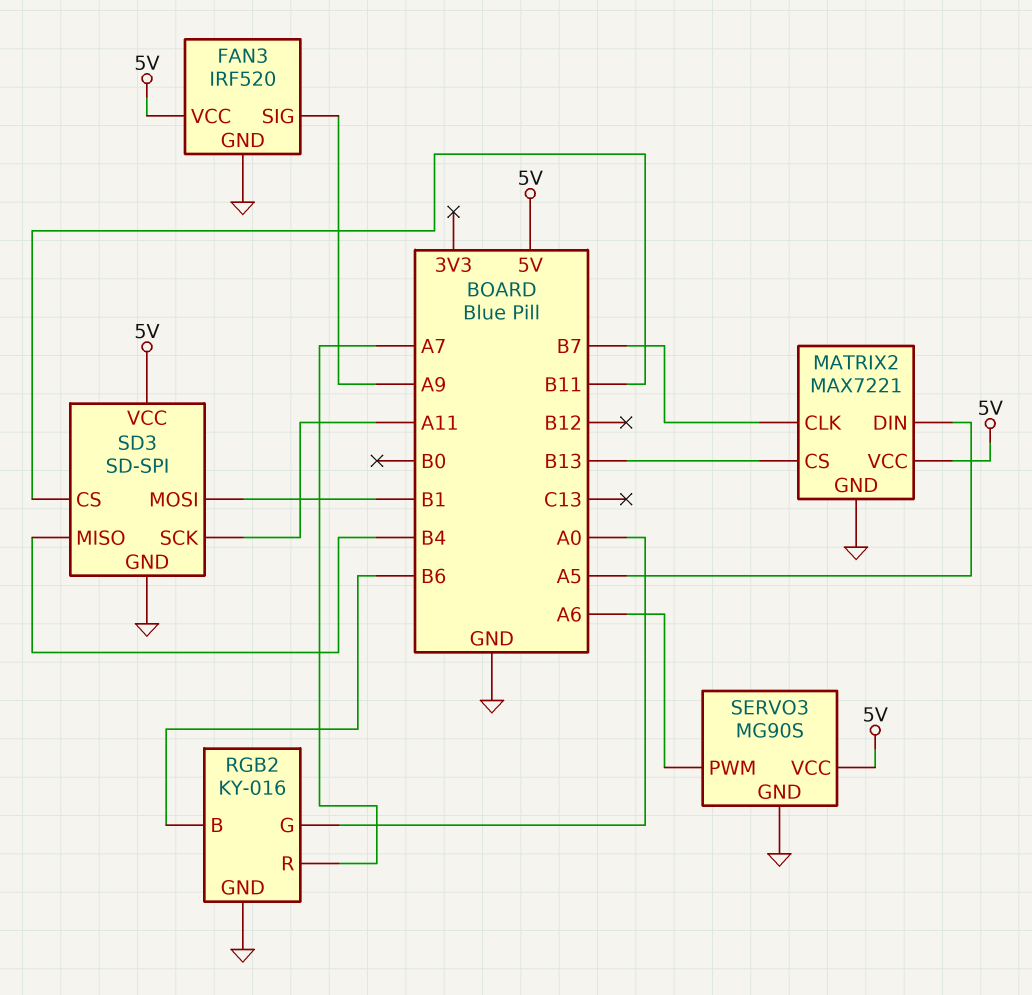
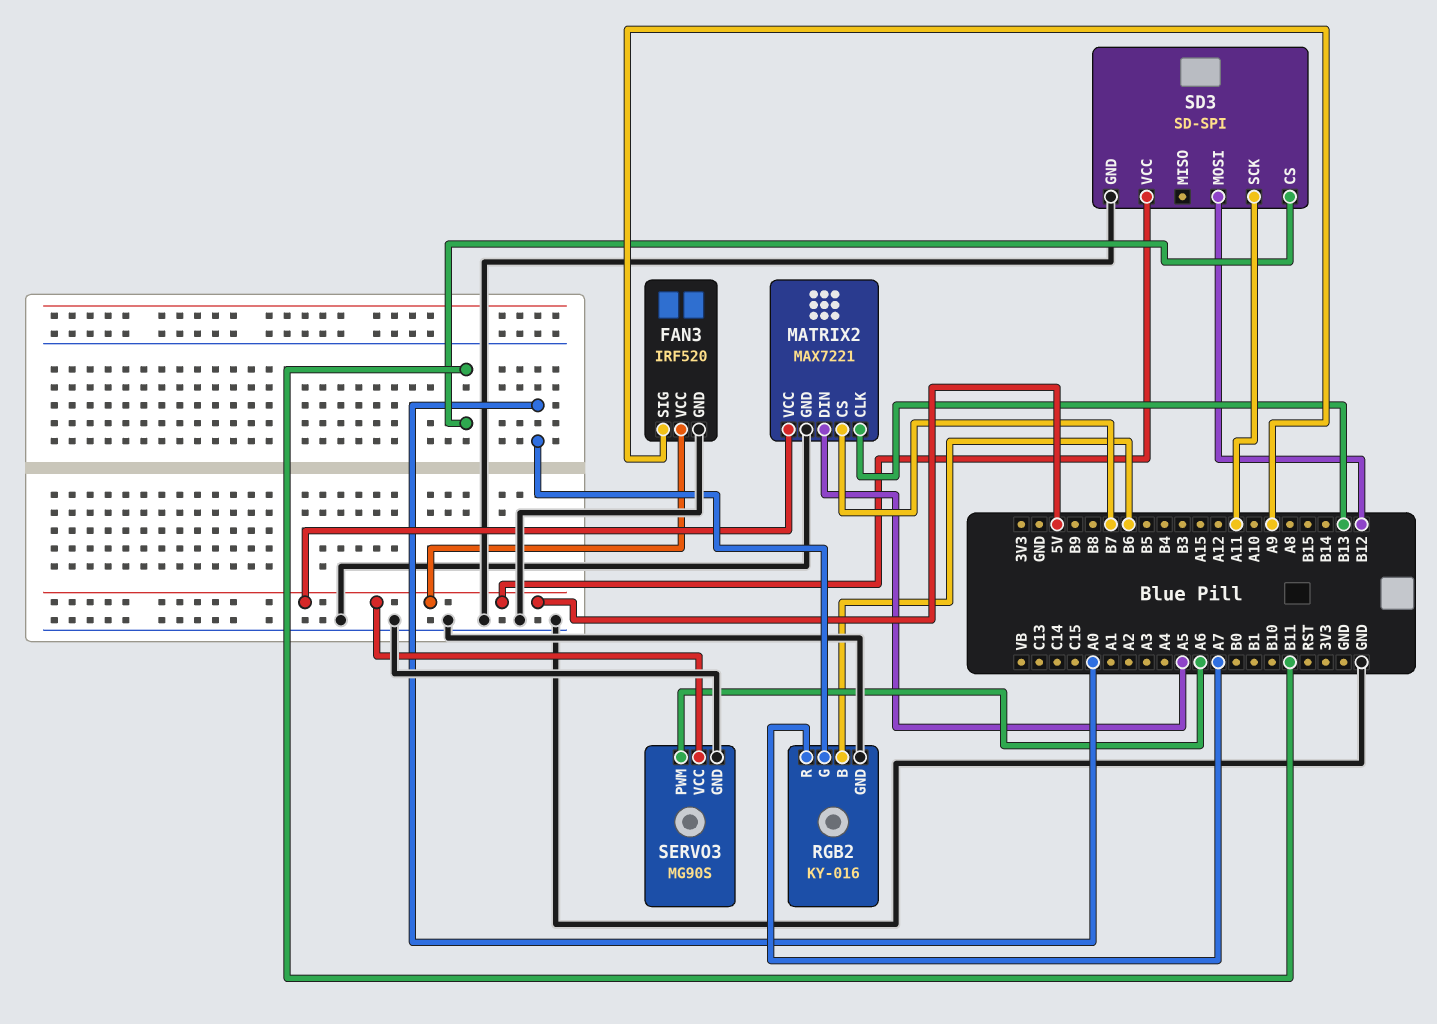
MATRIX2 pin CLK: B7 -> B13
MATRIX2 pin CS: B13 -> B7
SD3 pin MISO: B4 -> none
SD3 pin MOSI: B1 -> B12

